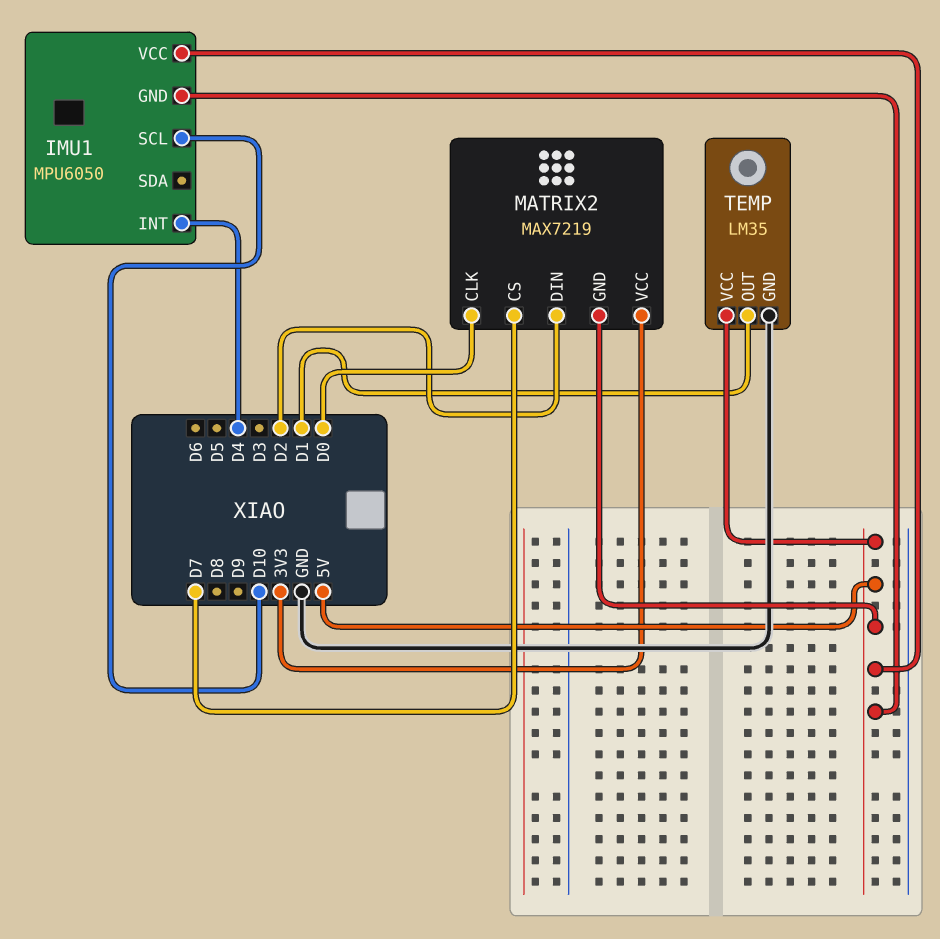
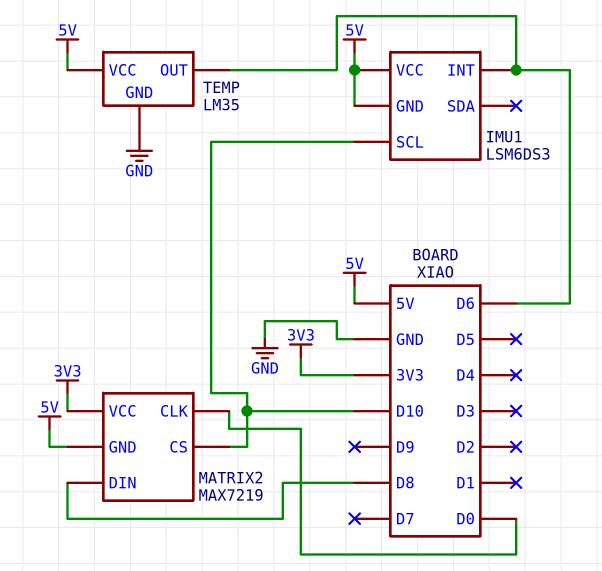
IMU1: MPU6050 -> LSM6DS3
IMU1 pin INT: D4 -> D6
MATRIX2 pin CS: D7 -> D10
MATRIX2 pin DIN: D2 -> D8
TEMP pin OUT: D1 -> D6

